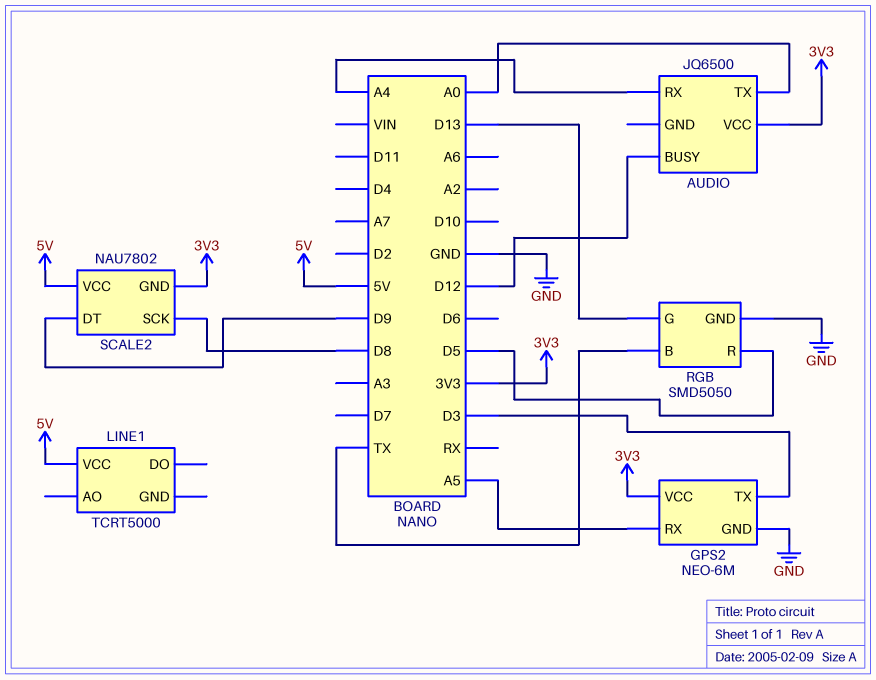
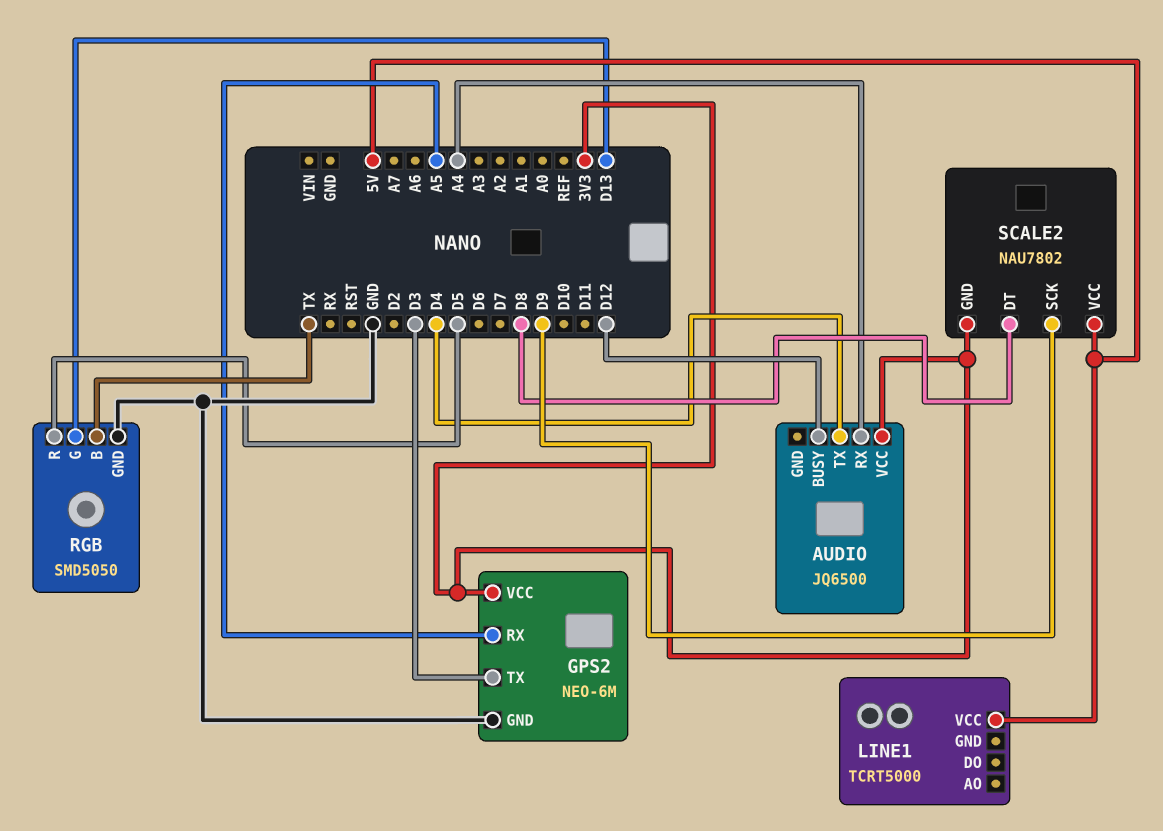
AUDIO pin TX: A0 -> D4
SCALE2 pin DT: D9 -> D8
SCALE2 pin SCK: D8 -> D9

